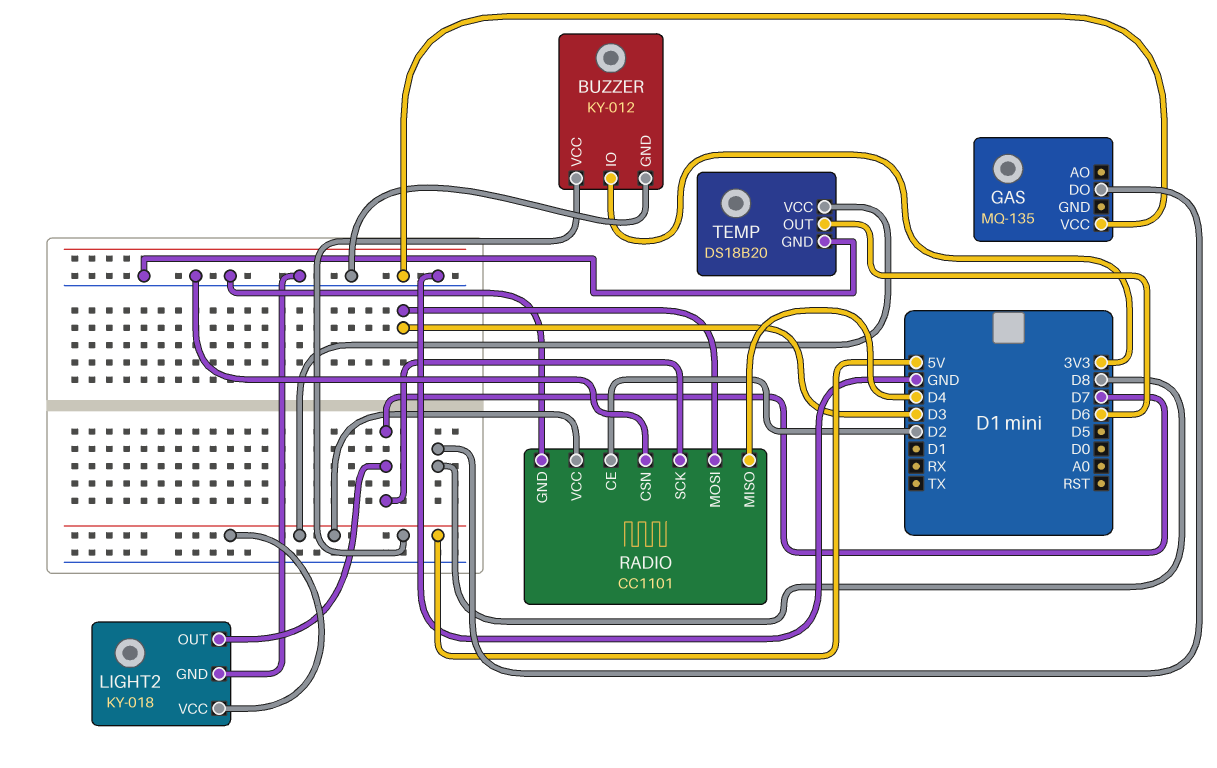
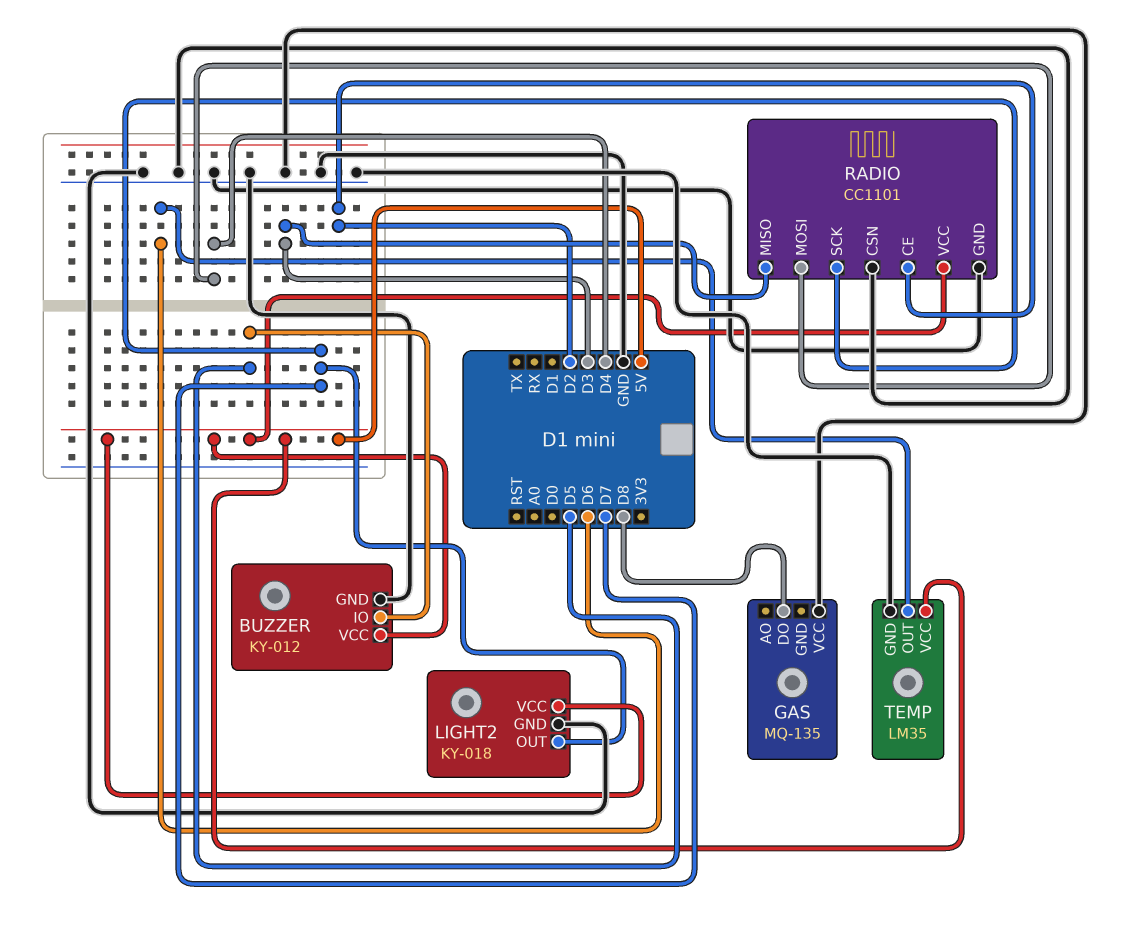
BUZZER pin IO: 3V3 -> D5
RADIO pin MISO: D4 -> D3
RADIO pin MOSI: D3 -> D4
TEMP: DS18B20 -> LM35

